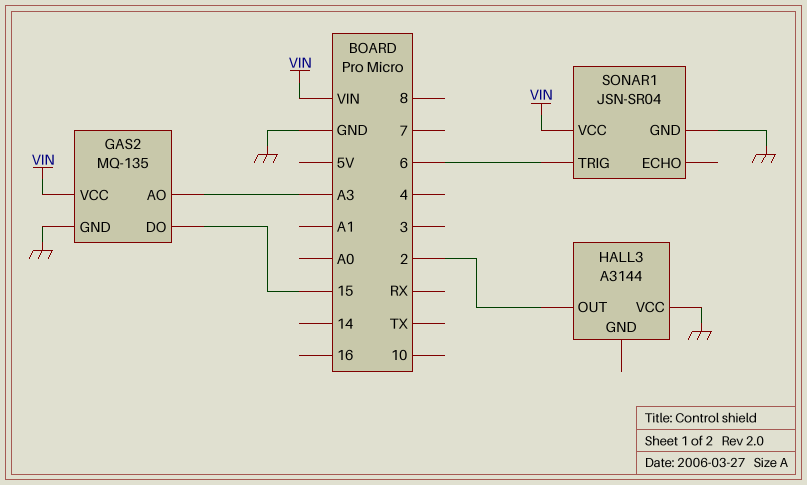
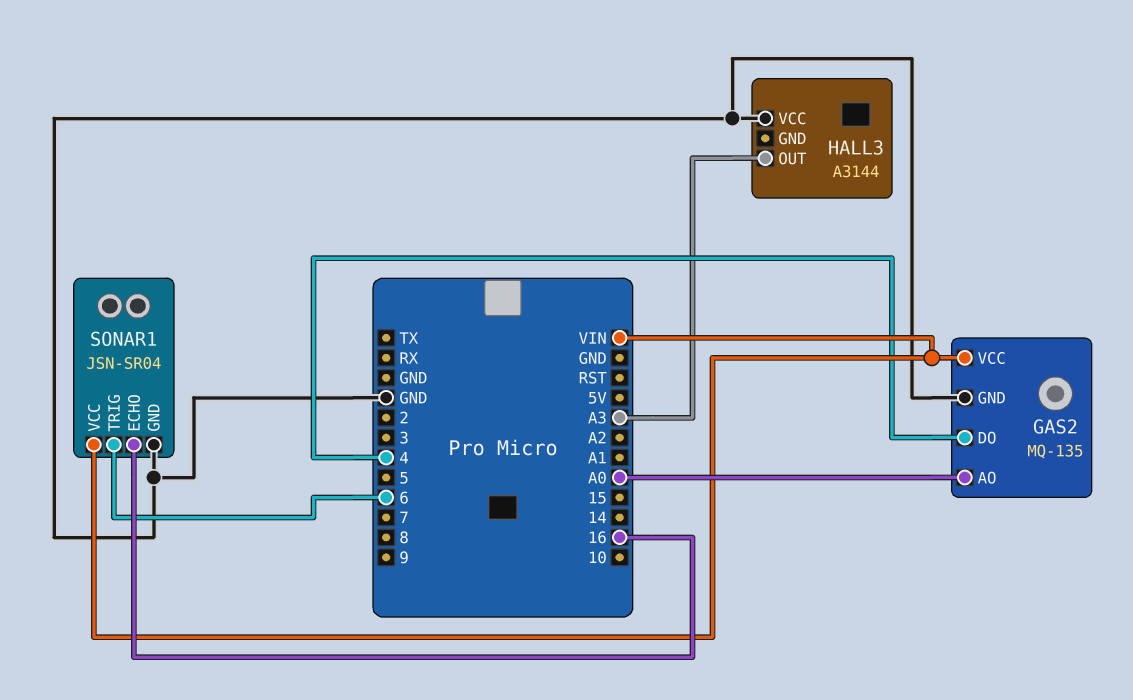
GAS2 pin AO: A3 -> A0
GAS2 pin DO: 15 -> 4
HALL3 pin OUT: 2 -> A3
SONAR1 pin ECHO: none -> 16

